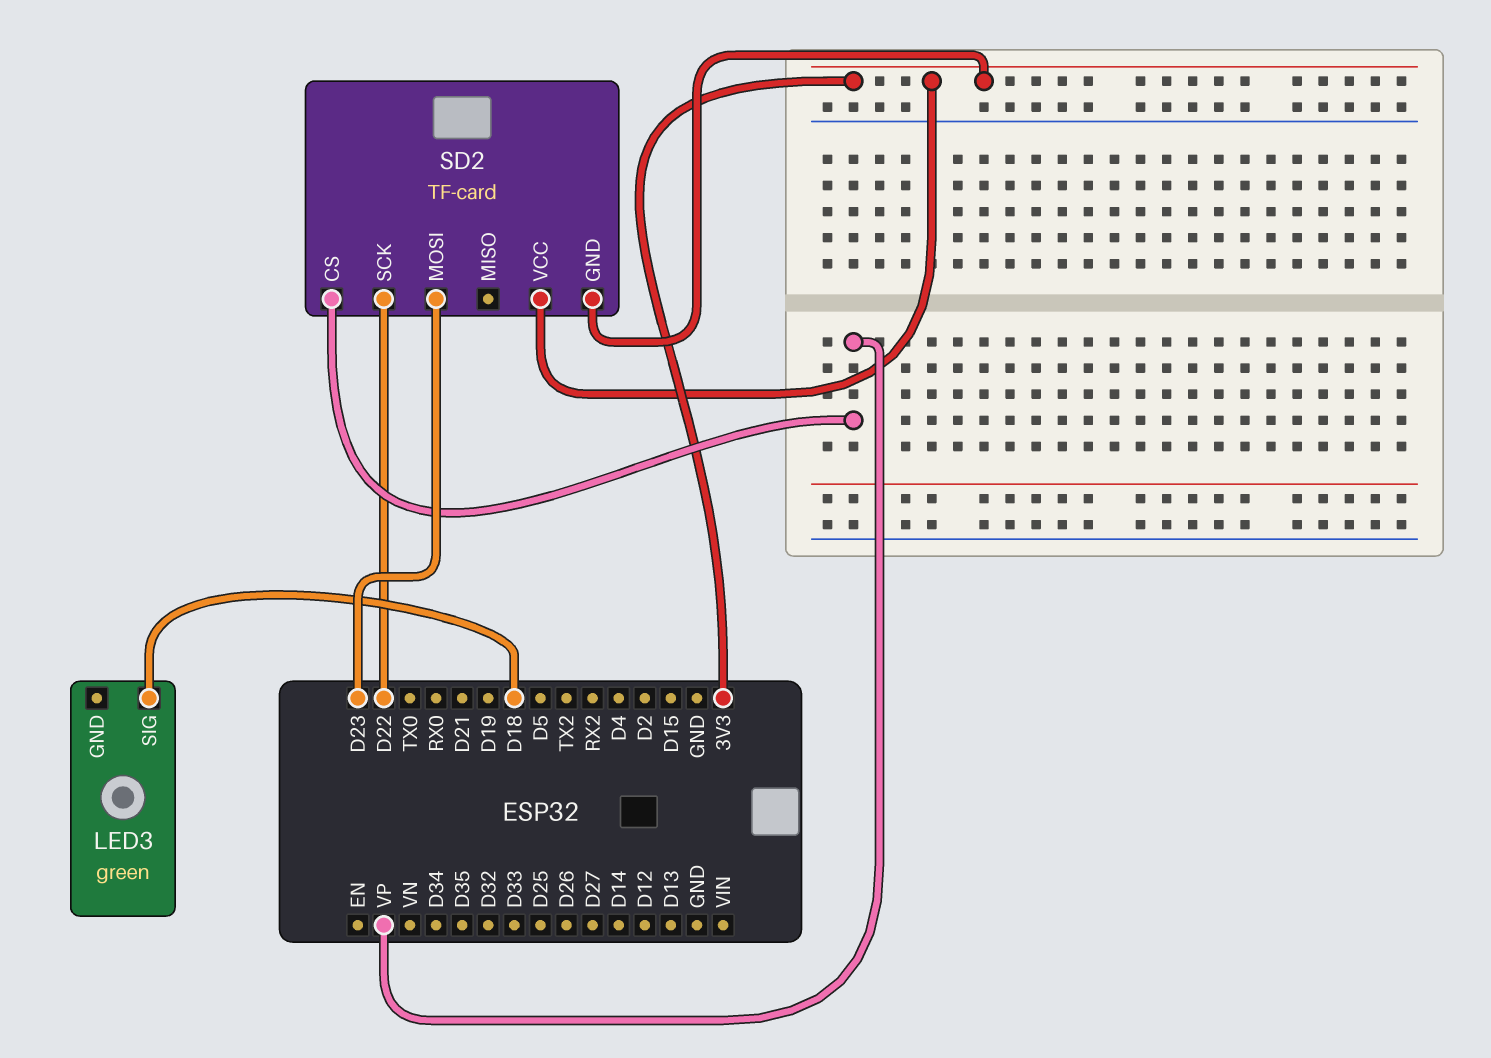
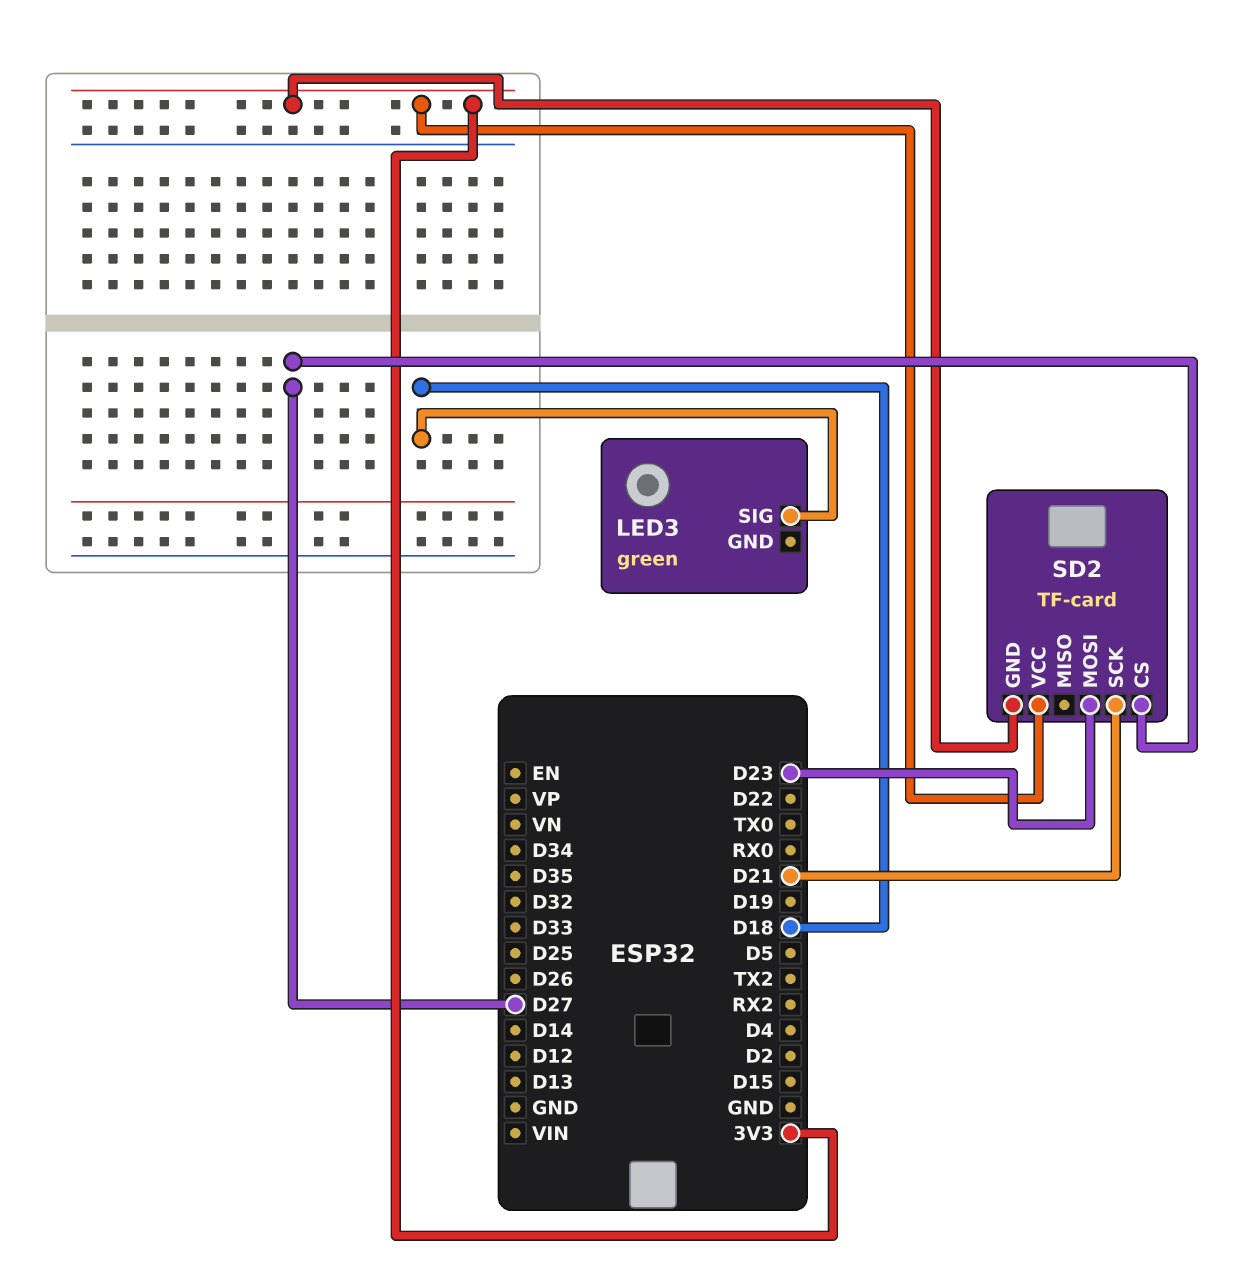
SD2 pin CS: VP -> D27
SD2 pin SCK: D22 -> D21

